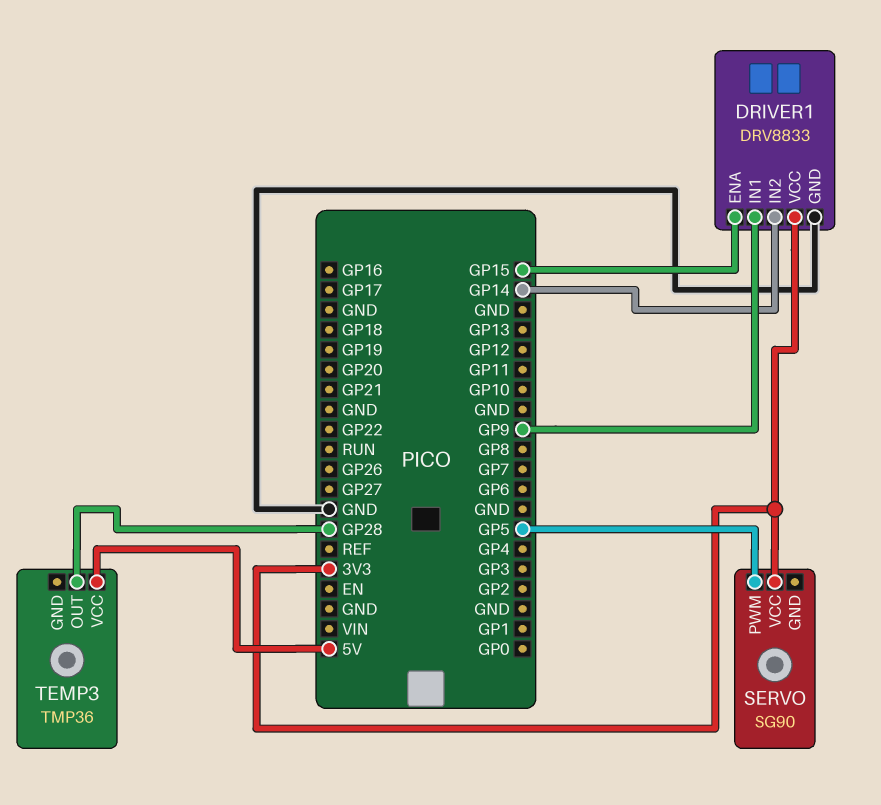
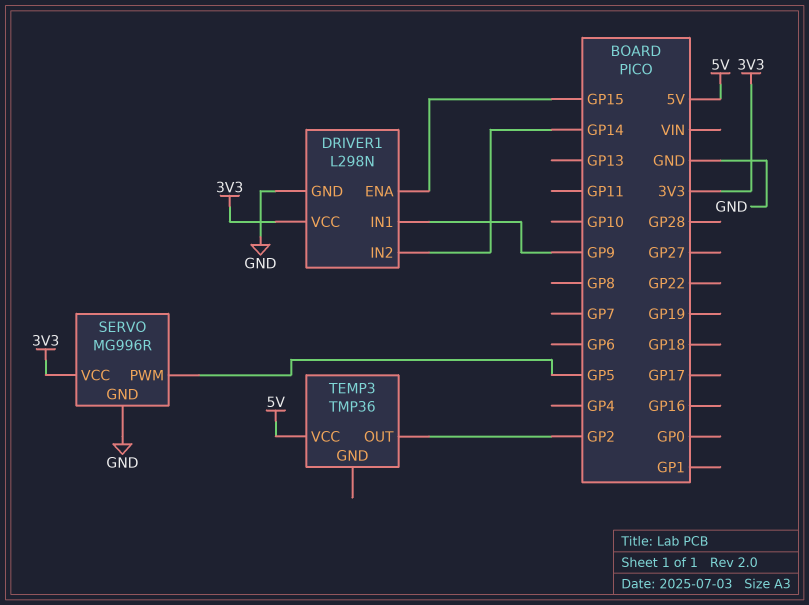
DRIVER1: DRV8833 -> L298N
SERVO: SG90 -> MG996R
SERVO pin GND: none -> GND
TEMP3 pin OUT: GP28 -> GP2

